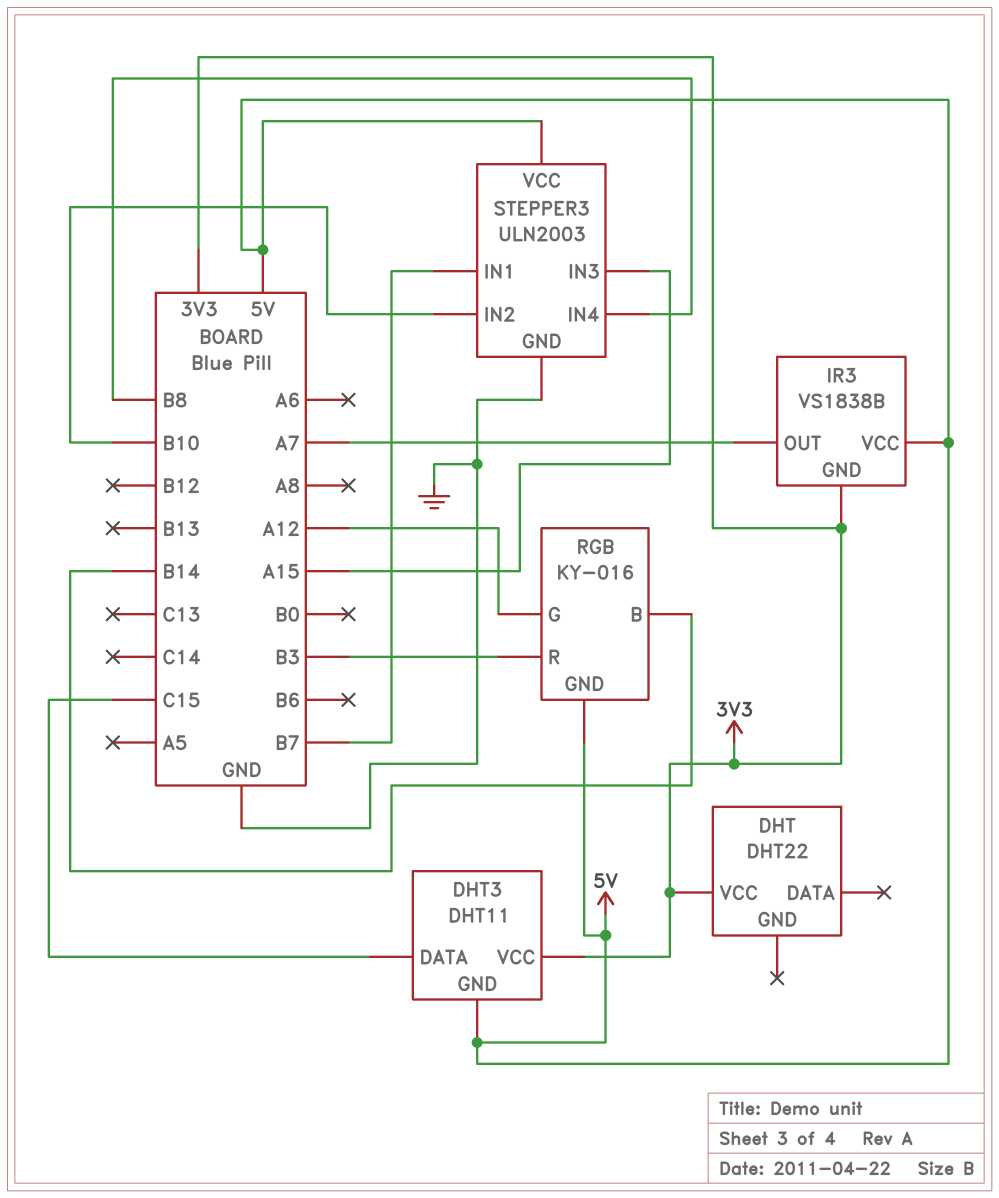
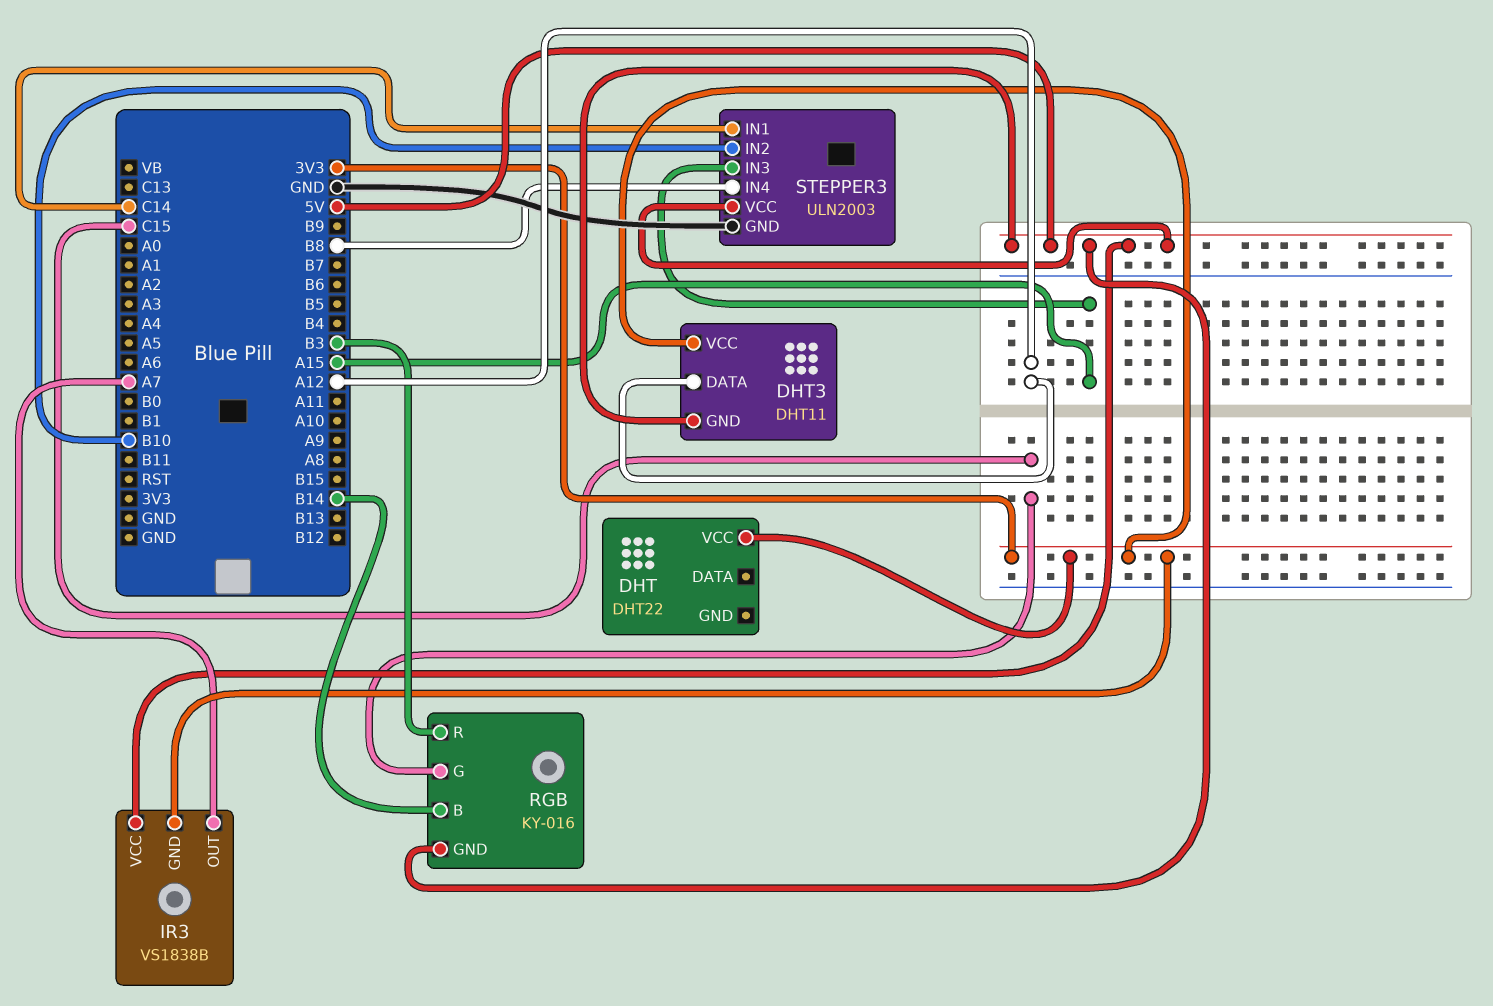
DHT3 pin DATA: C15 -> A12
RGB pin G: A12 -> C15
STEPPER3 pin IN1: B7 -> C14

